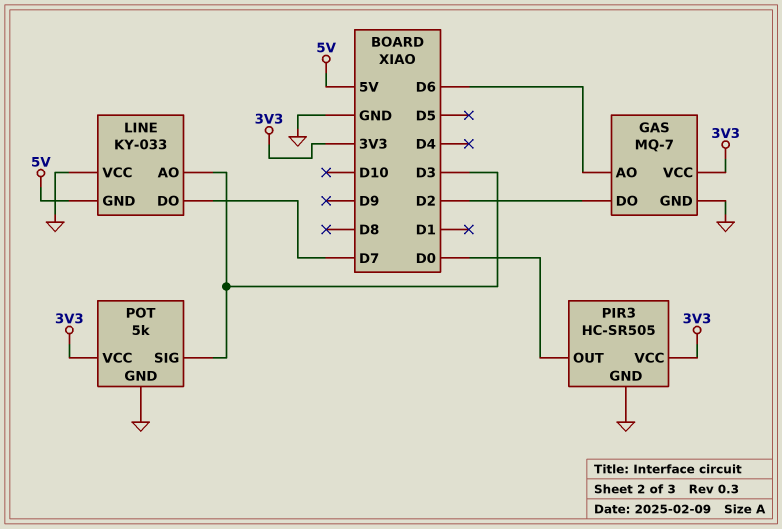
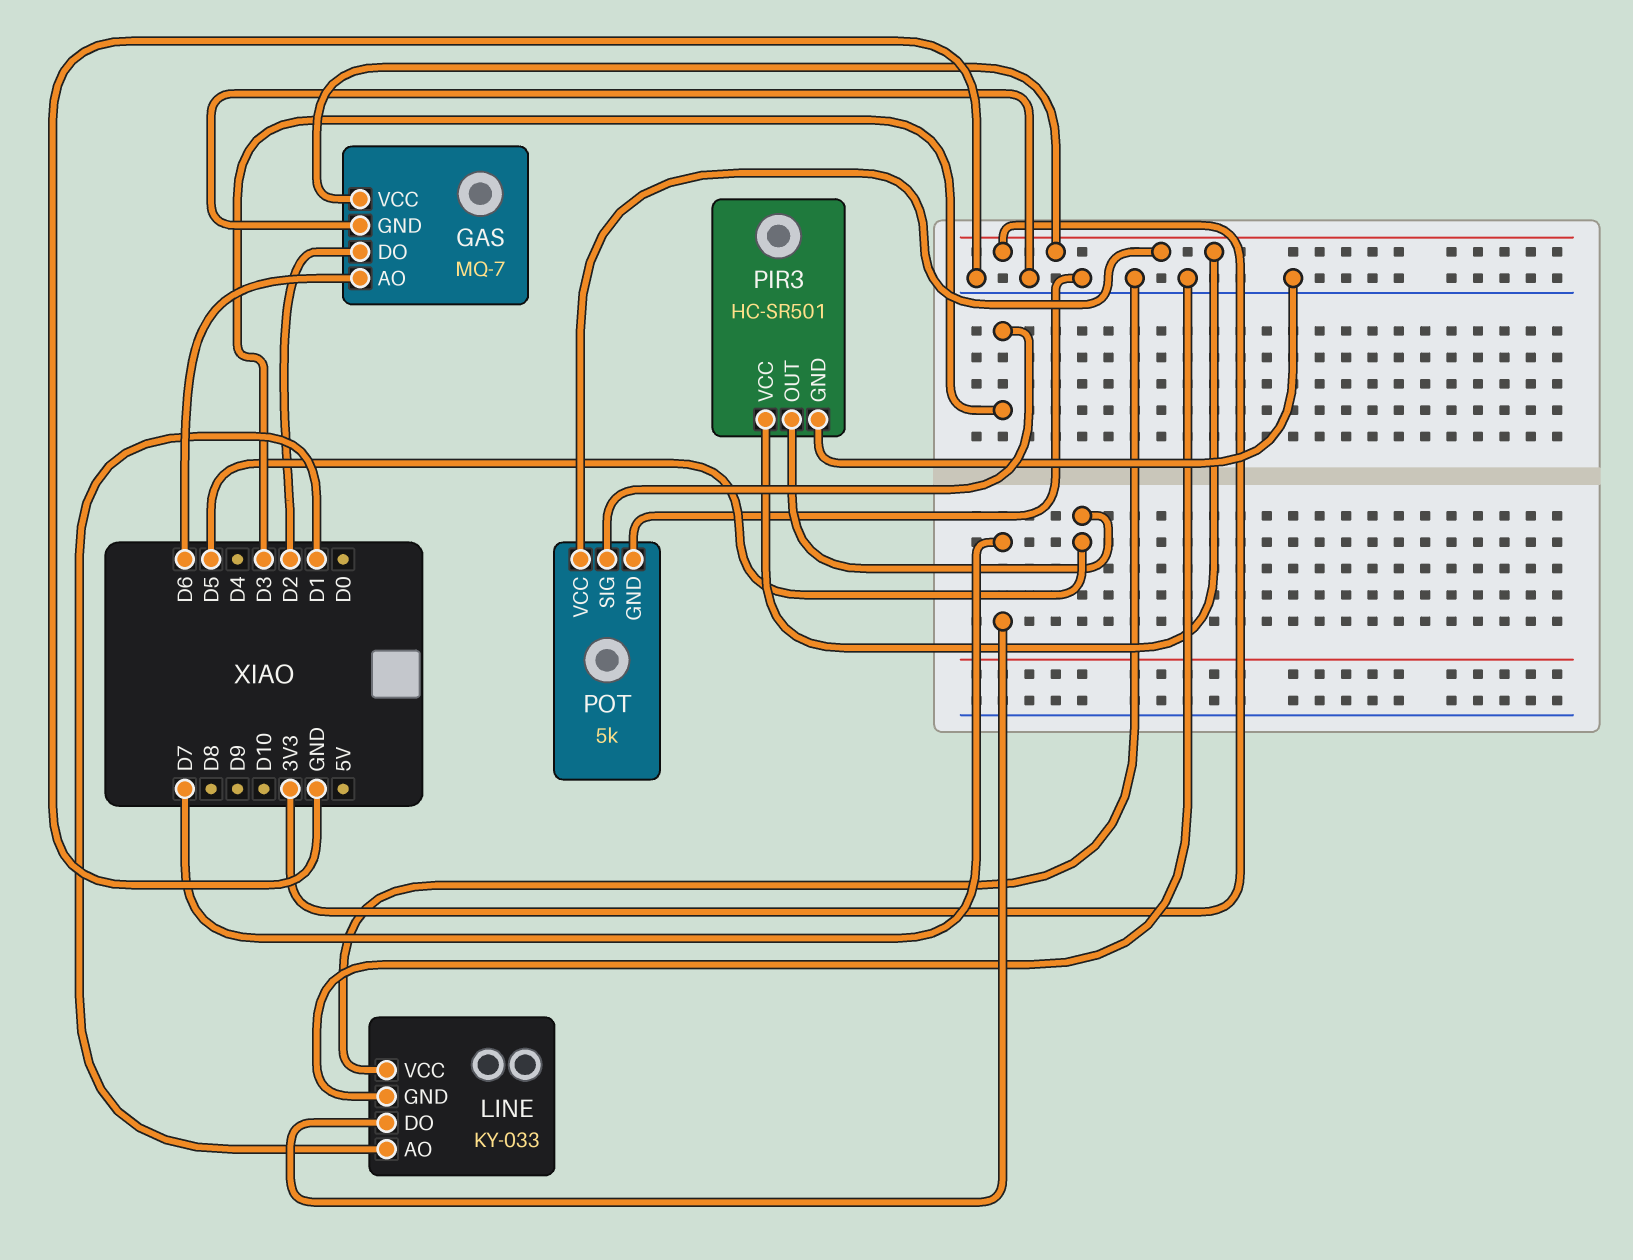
LINE pin AO: D3 -> D1
LINE pin GND: 5V -> GND
PIR3: HC-SR505 -> HC-SR501
PIR3 pin OUT: D0 -> D5

